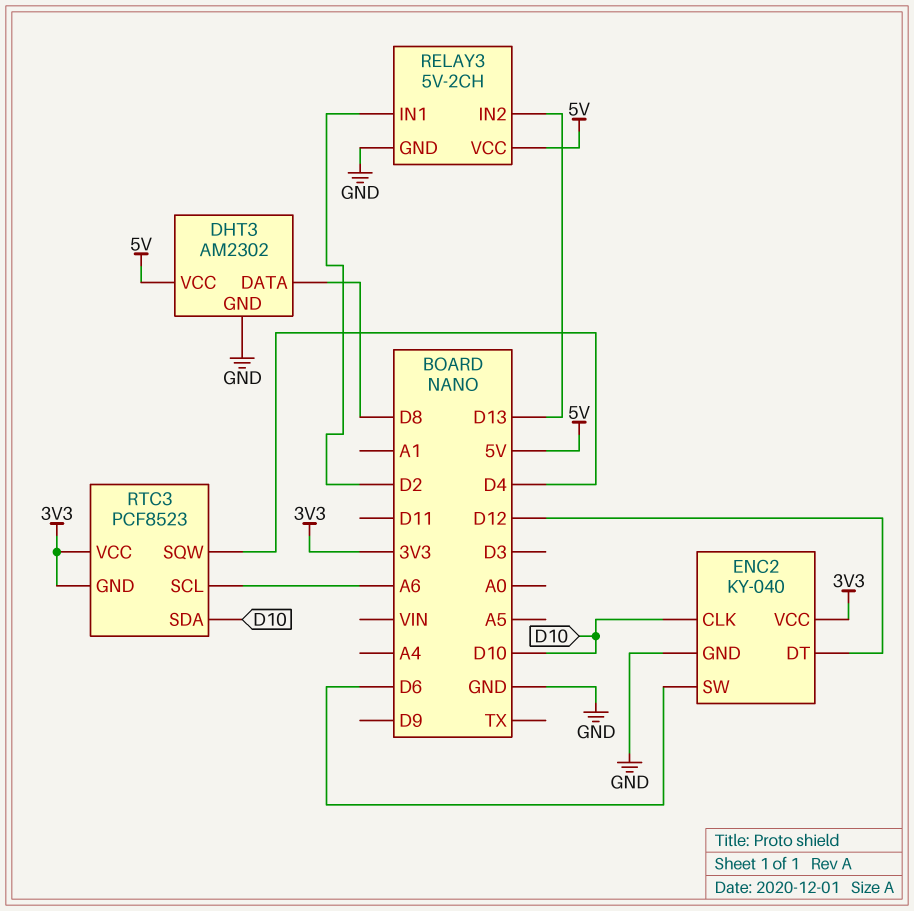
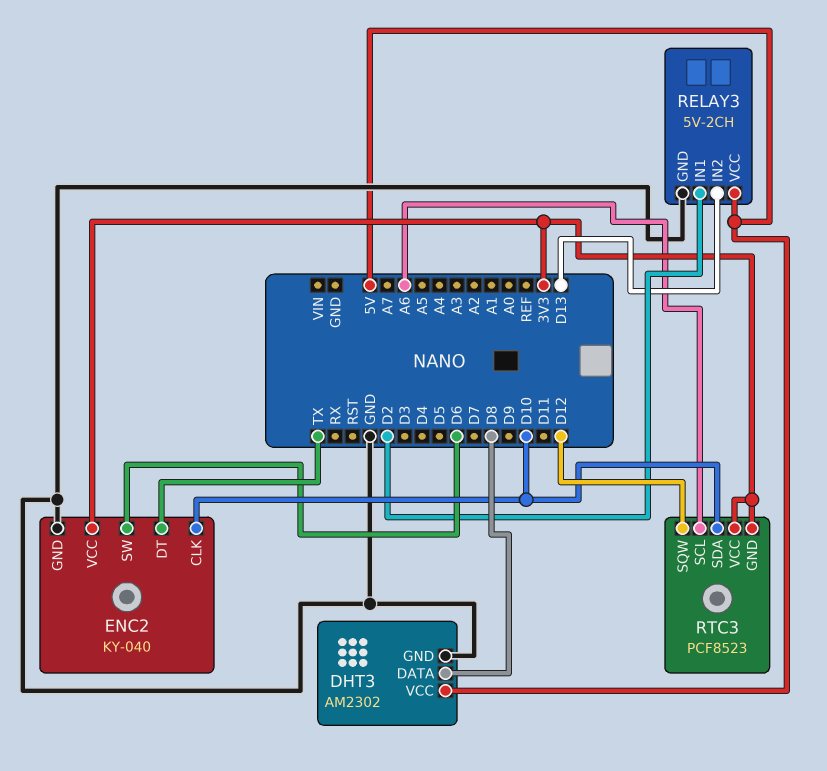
ENC2 pin DT: D12 -> TX
RTC3 pin SQW: D4 -> D12

